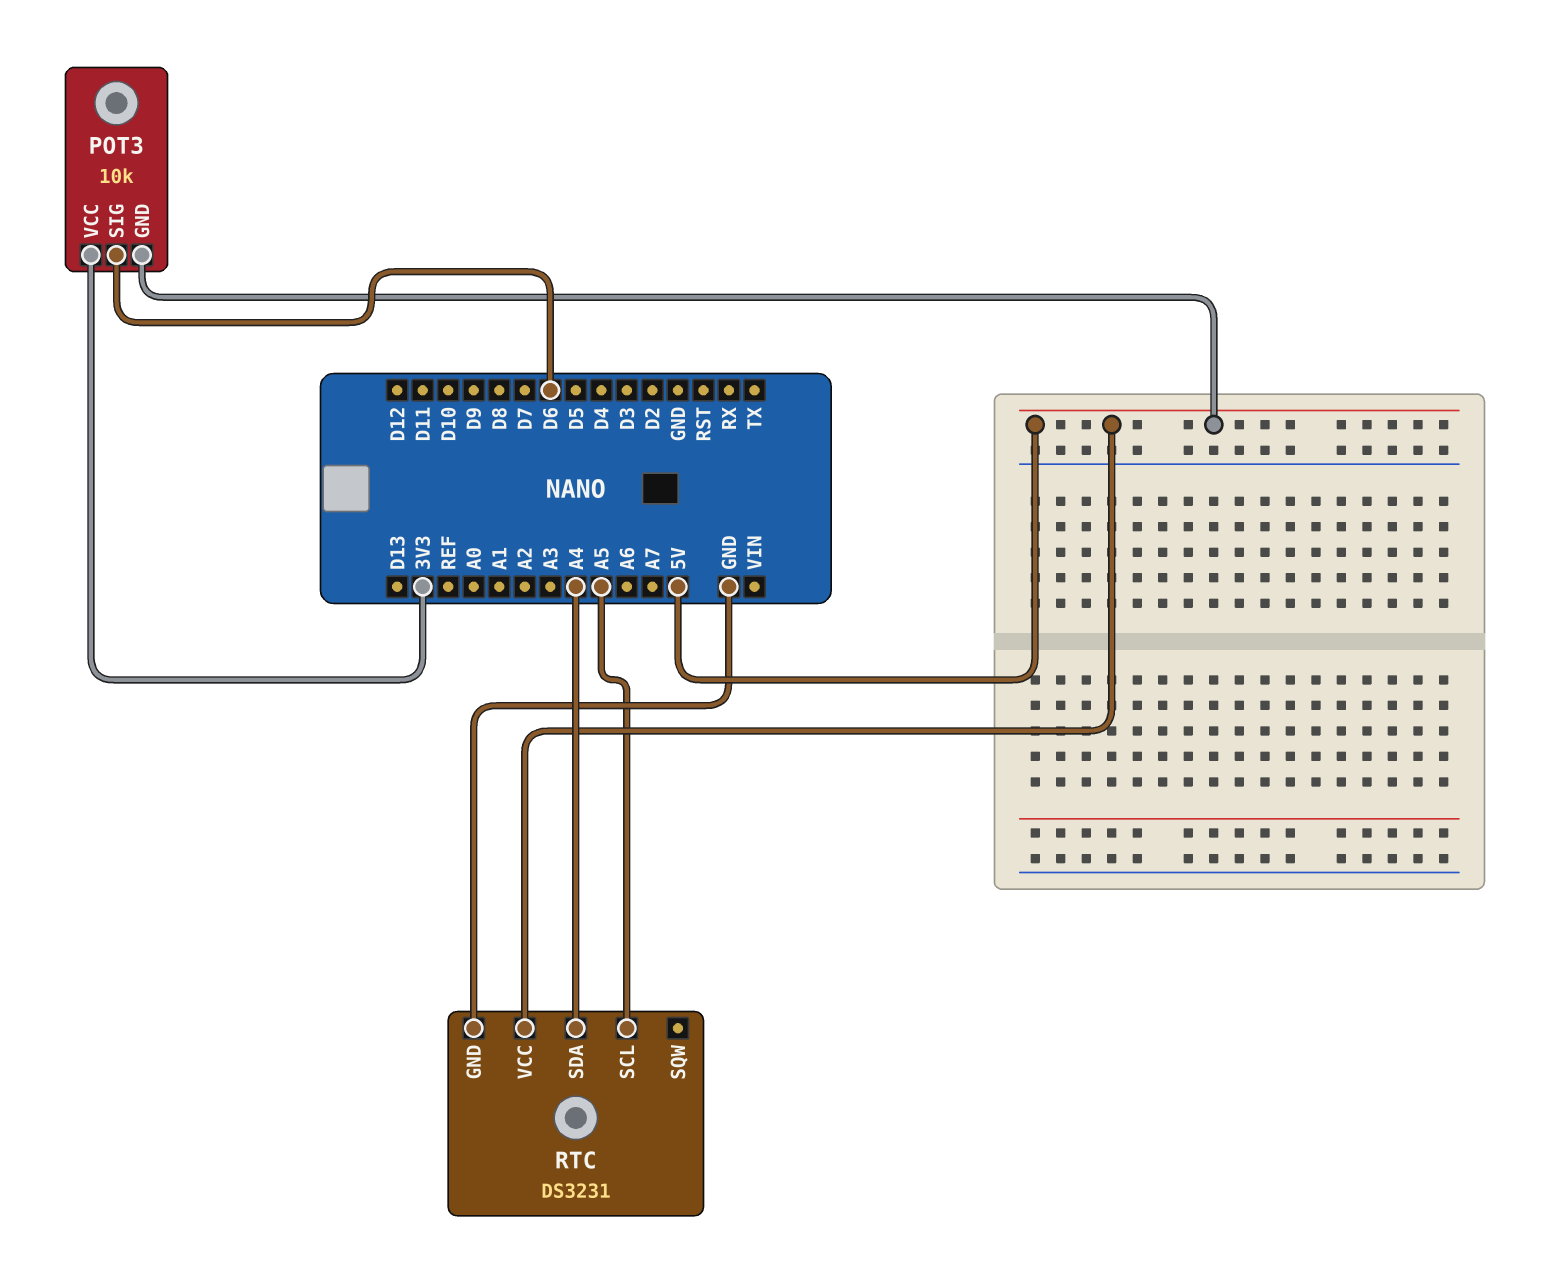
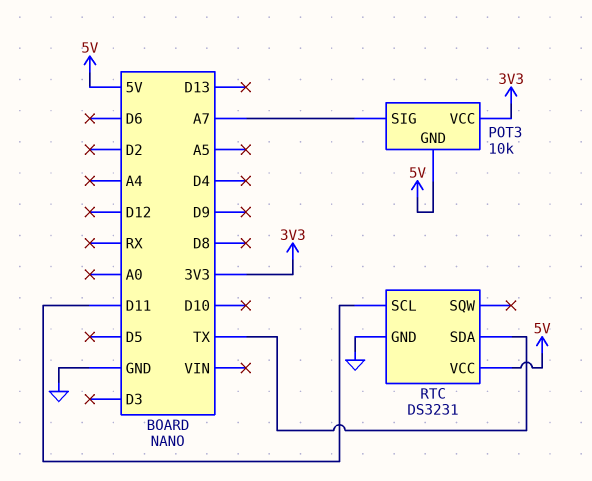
POT3 pin SIG: D6 -> A7
RTC pin SCL: A5 -> D11
RTC pin SDA: A4 -> TX

